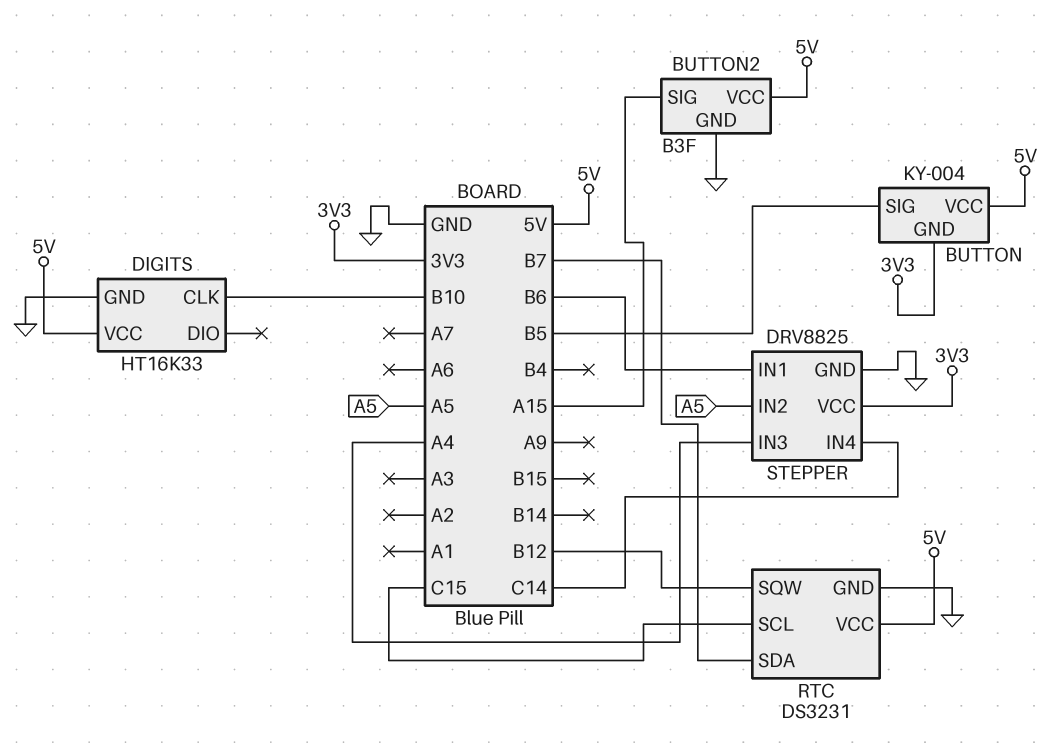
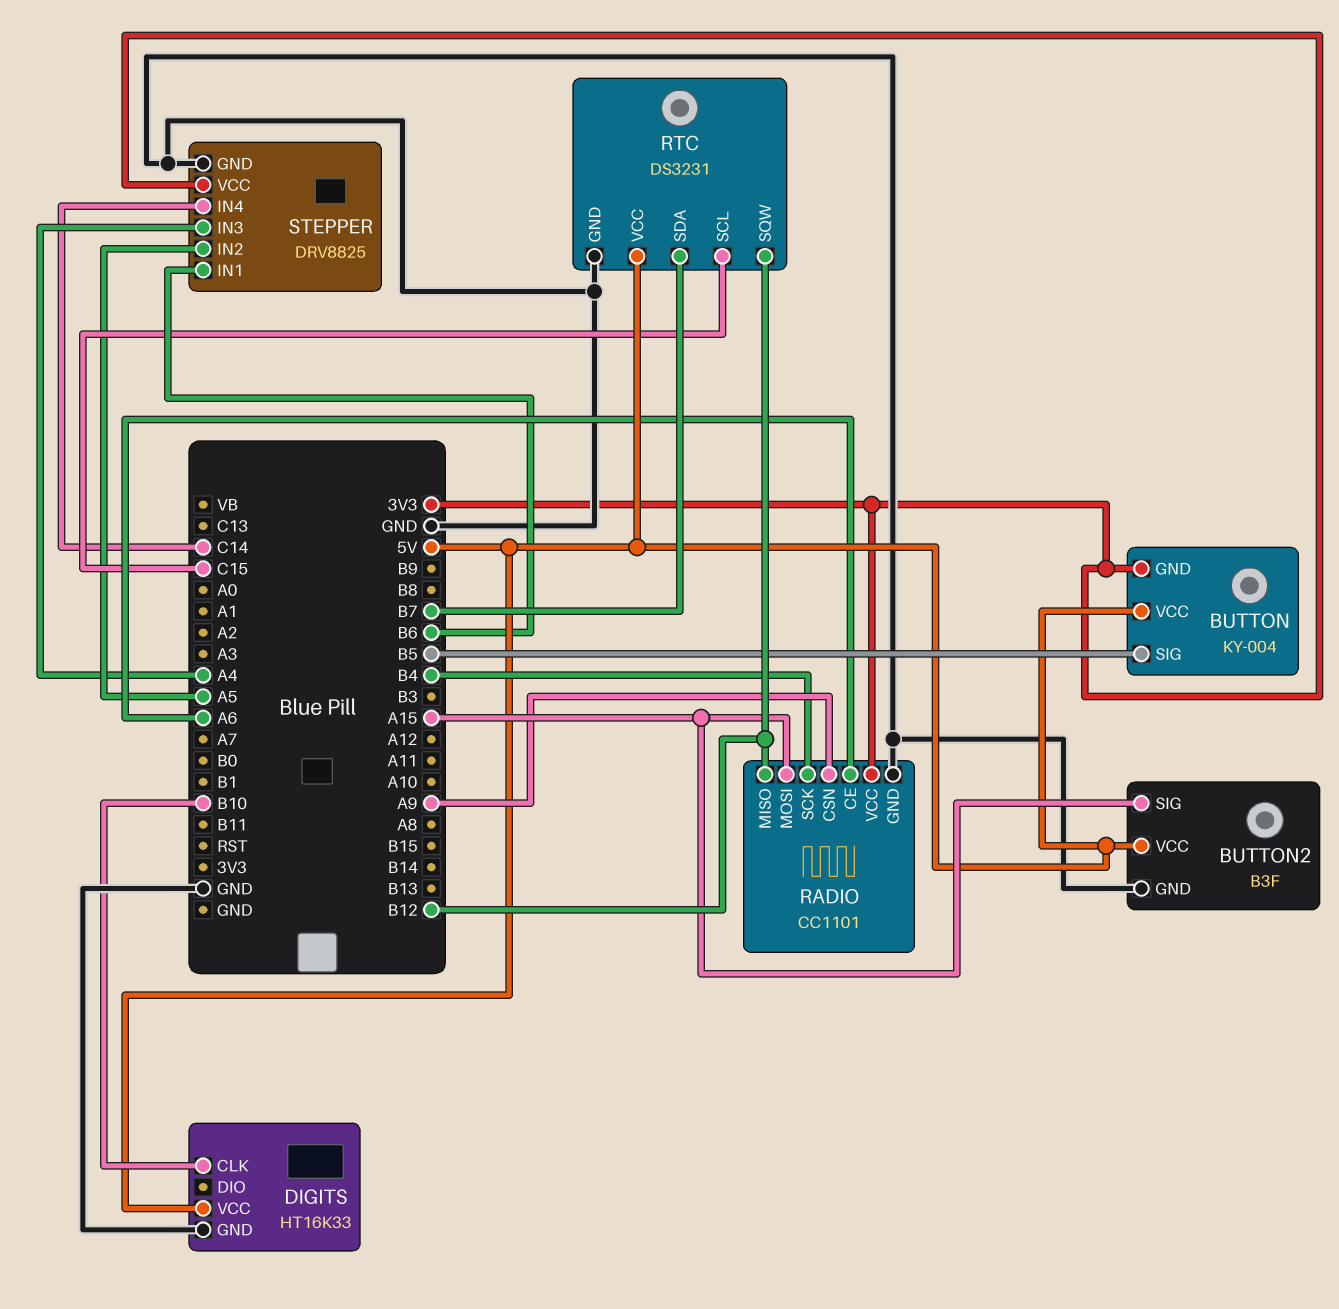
RADIO: none -> CC1101
RADIO pin CE: none -> A6
RADIO pin CSN: none -> A9
RADIO pin GND: none -> GND
RADIO pin MISO: none -> B12
RADIO pin MOSI: none -> A15
RADIO pin SCK: none -> B4
RADIO pin VCC: none -> 3V3

